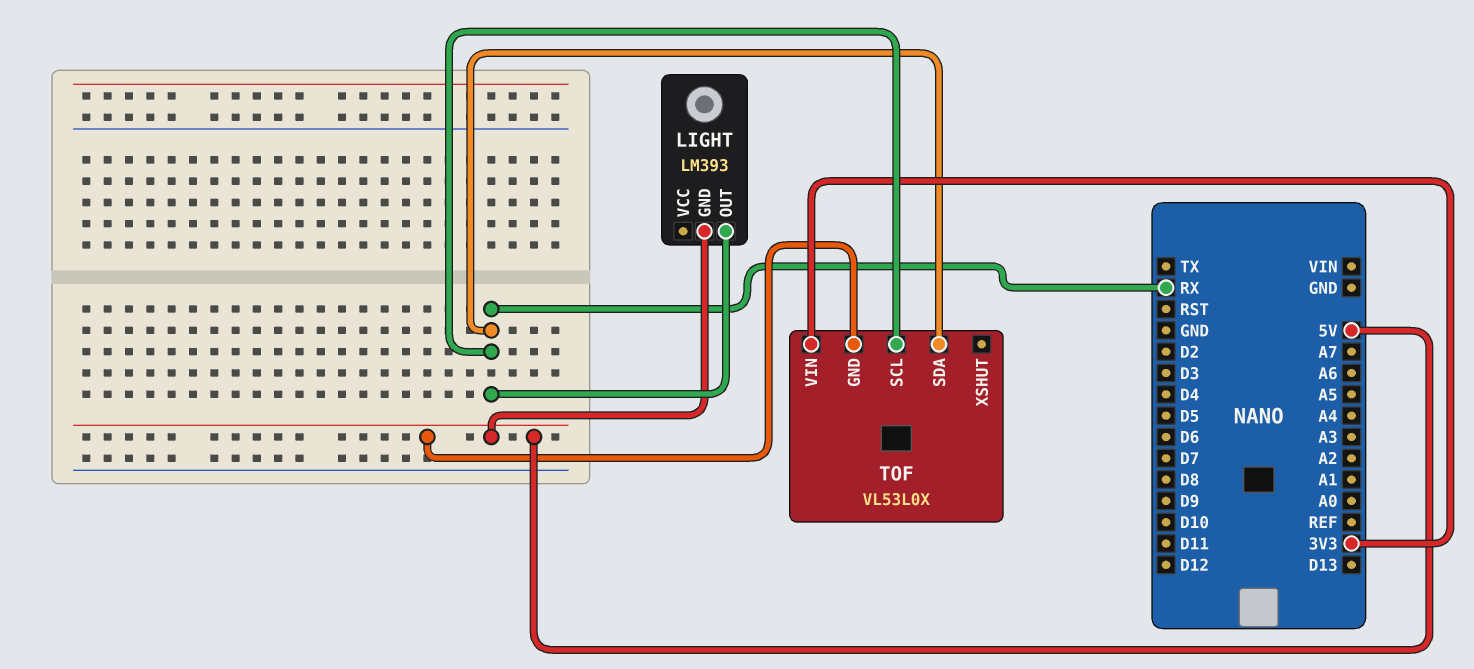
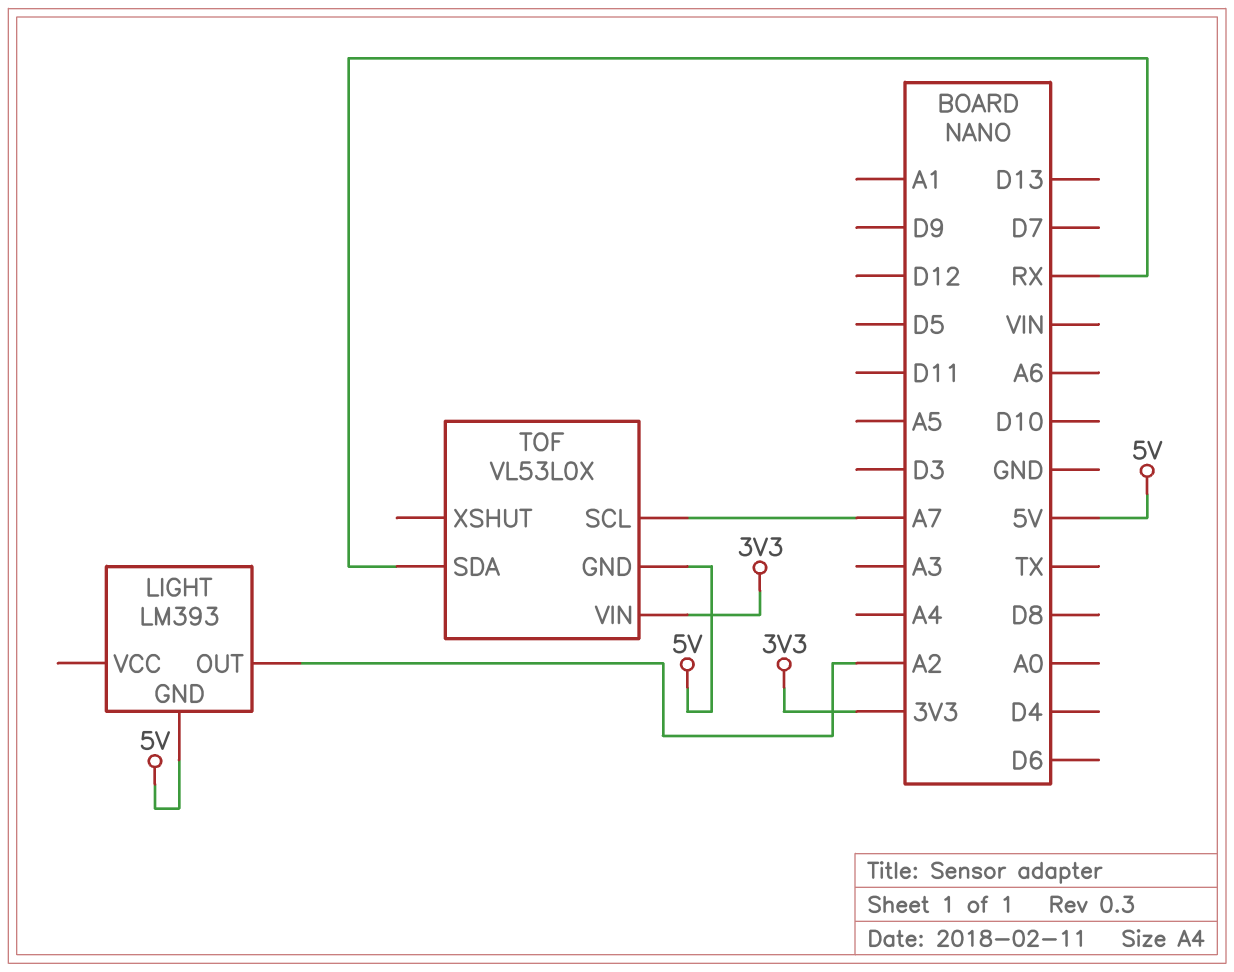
LIGHT pin OUT: RX -> A2
TOF pin SCL: RX -> A7

